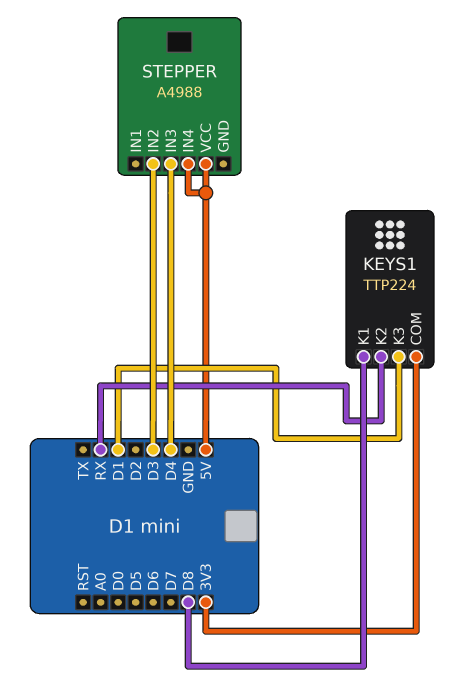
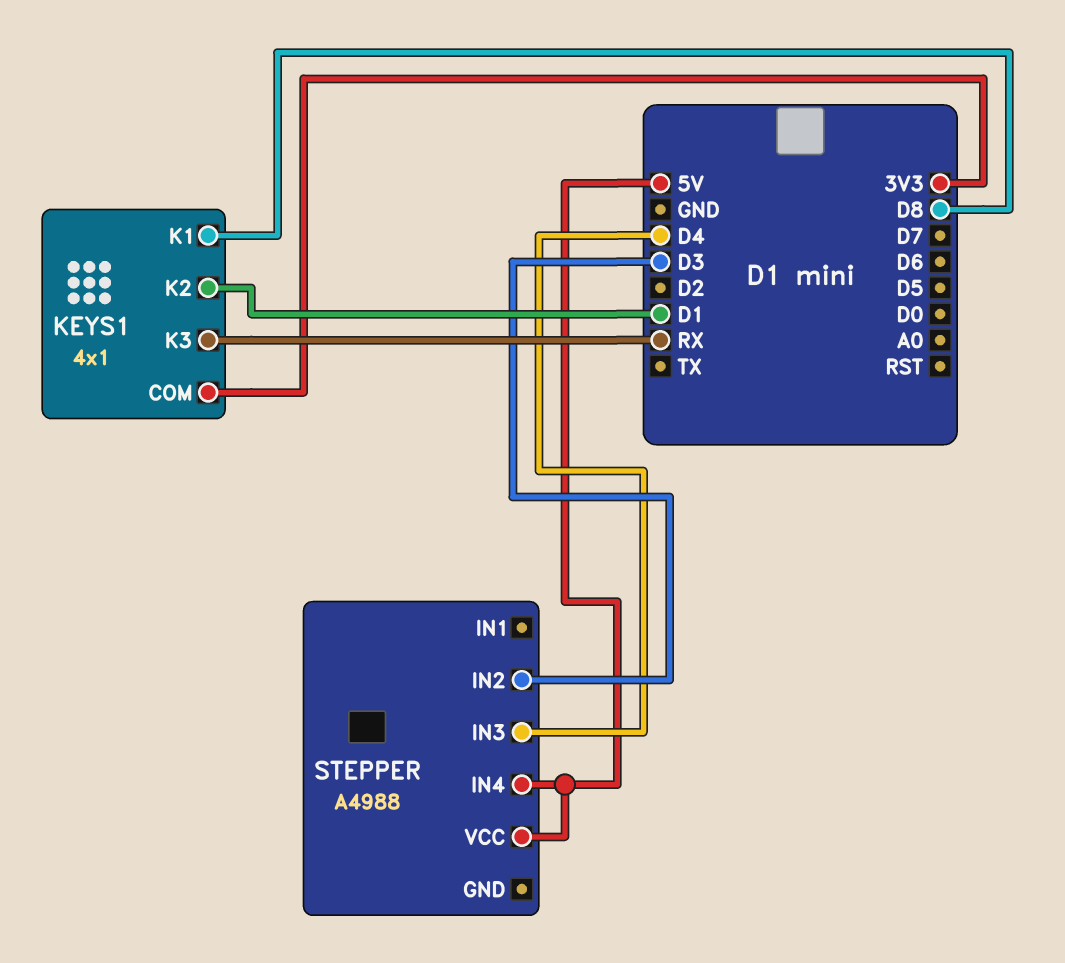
KEYS1: TTP224 -> 4x1
KEYS1 pin K2: RX -> D1
KEYS1 pin K3: D1 -> RX

